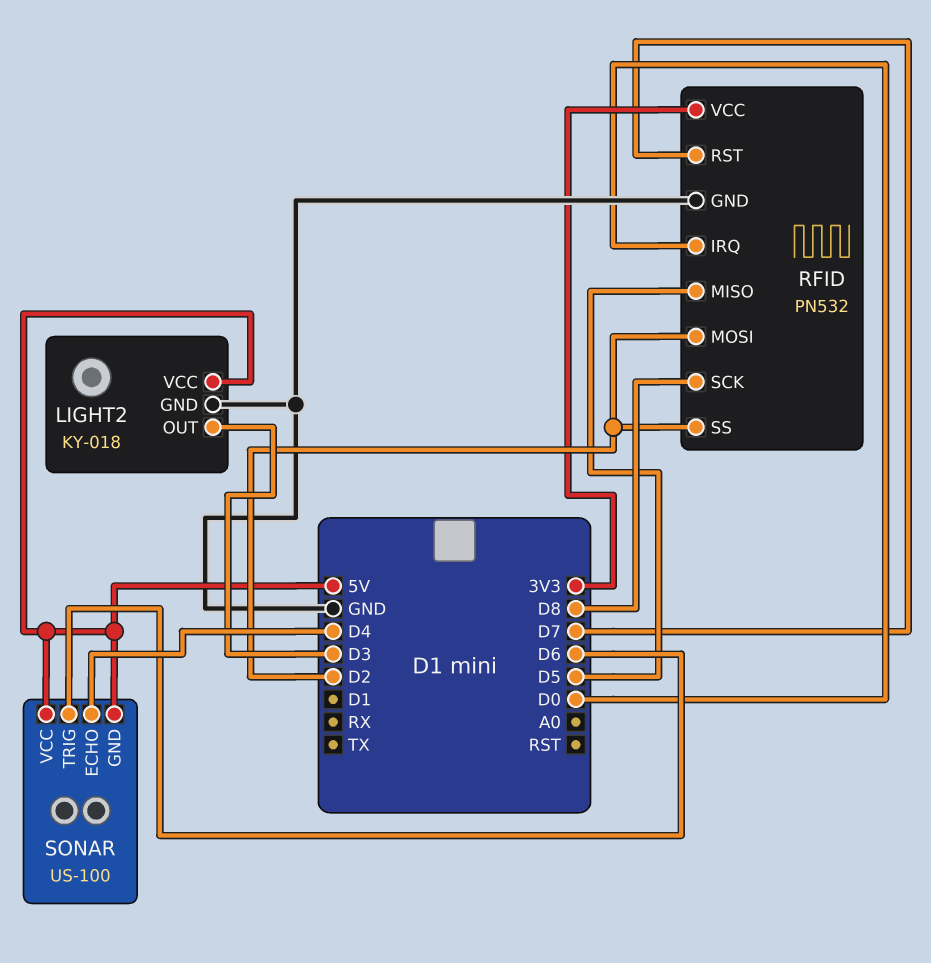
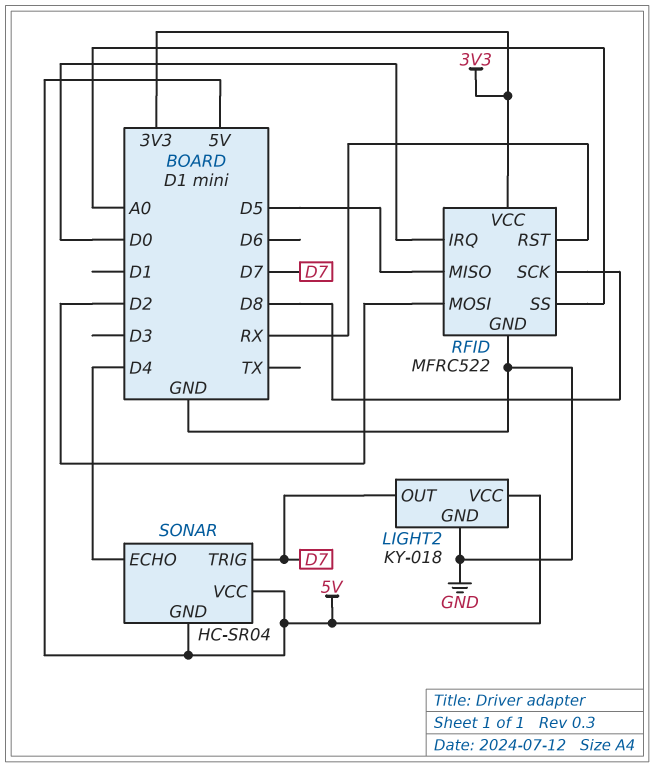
LIGHT2 pin OUT: D3 -> D7
RFID: PN532 -> MFRC522
RFID pin RST: D7 -> RX
RFID pin SS: D2 -> A0
SONAR: US-100 -> HC-SR04
SONAR pin TRIG: D6 -> D7

